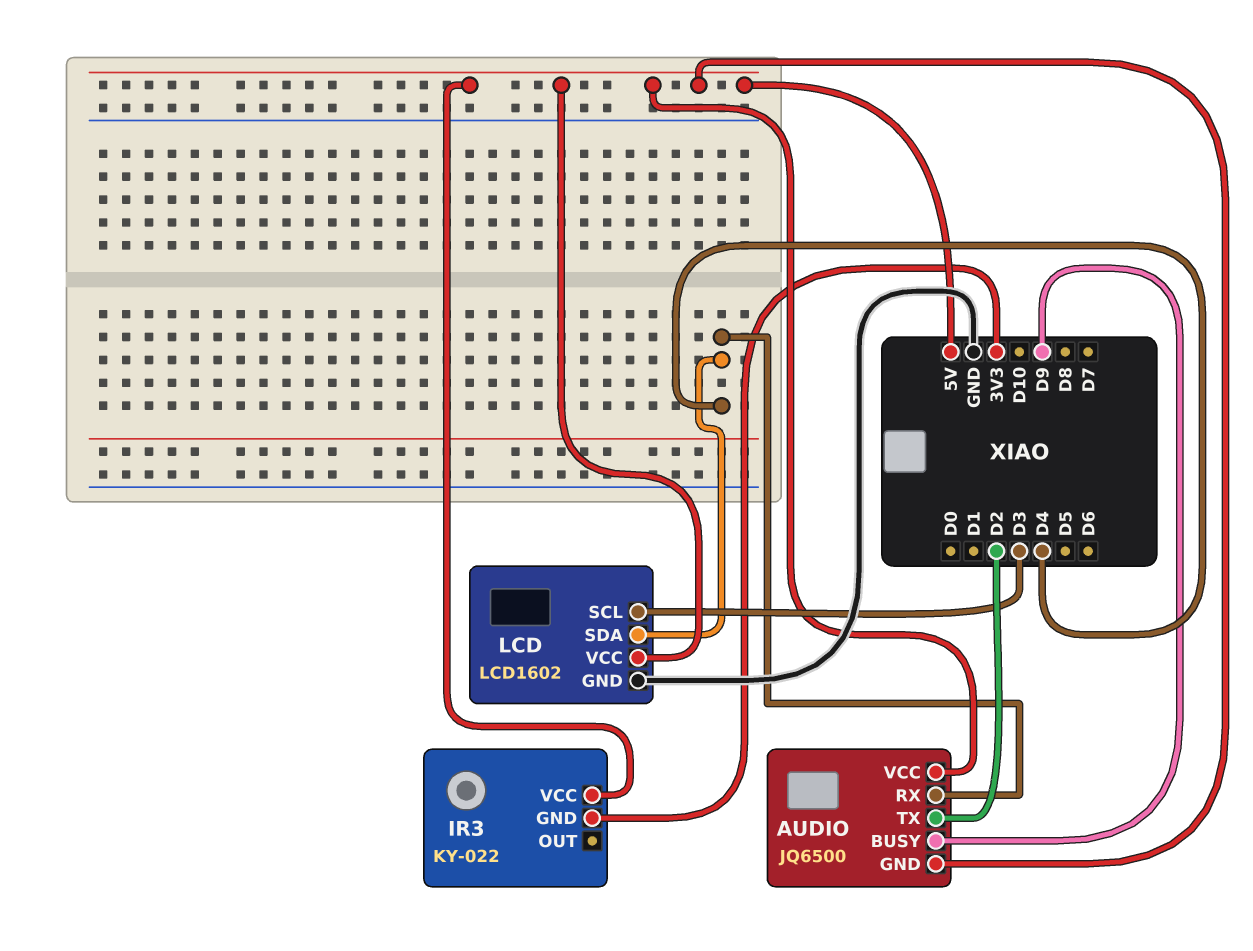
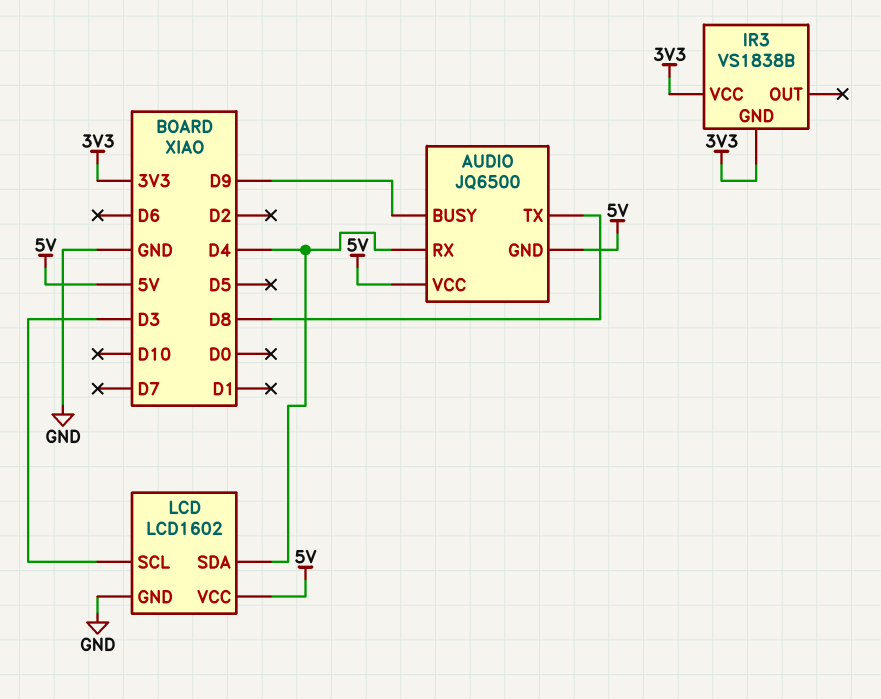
AUDIO pin TX: D2 -> D8
IR3: KY-022 -> VS1838B
IR3 pin VCC: 5V -> 3V3

